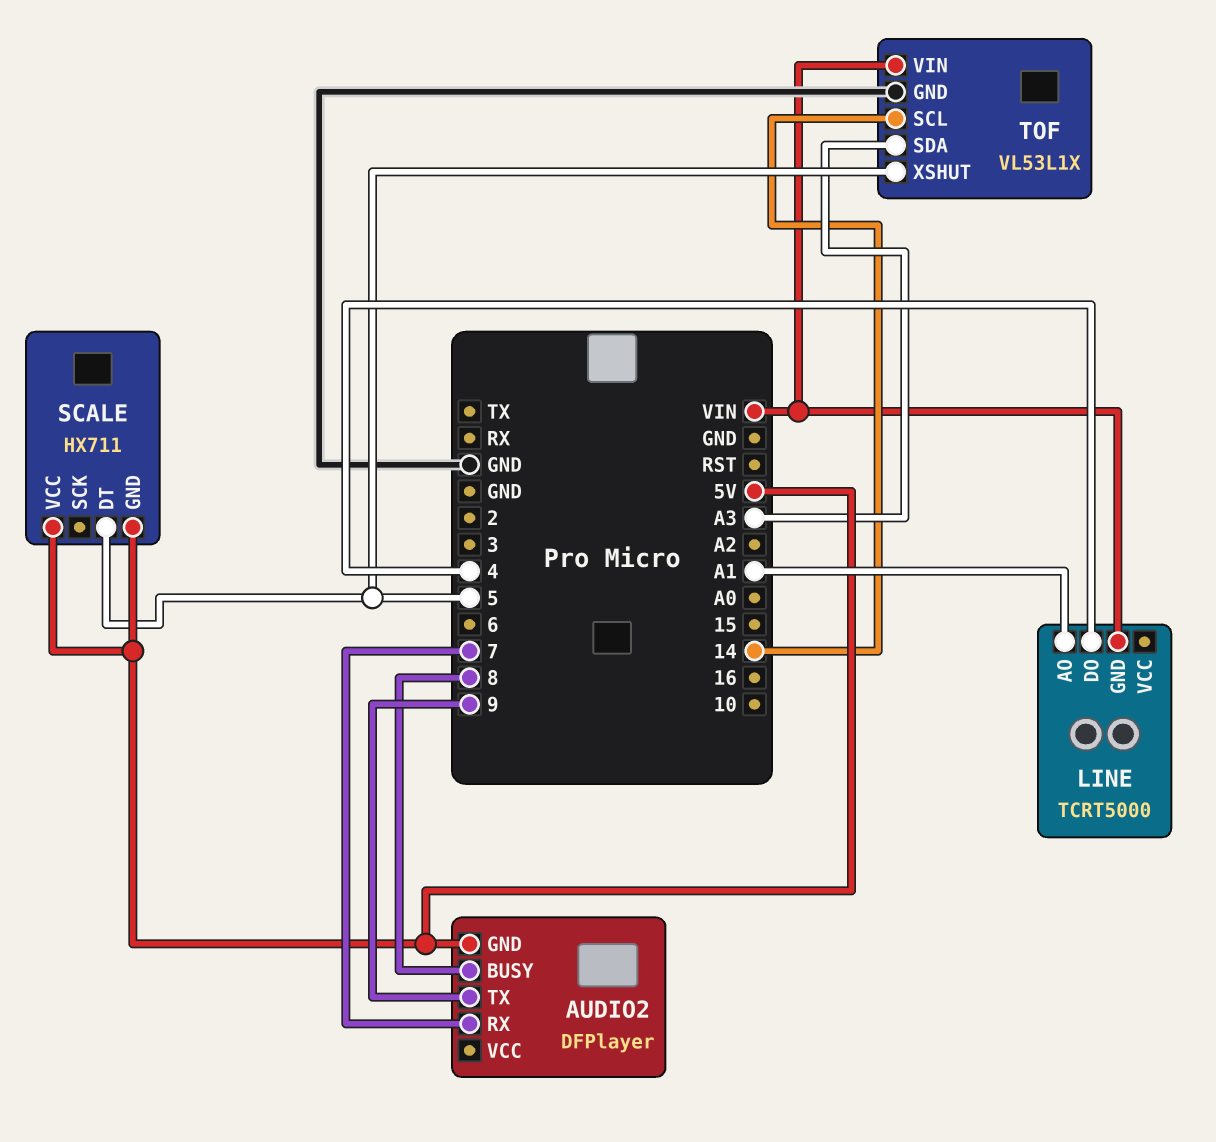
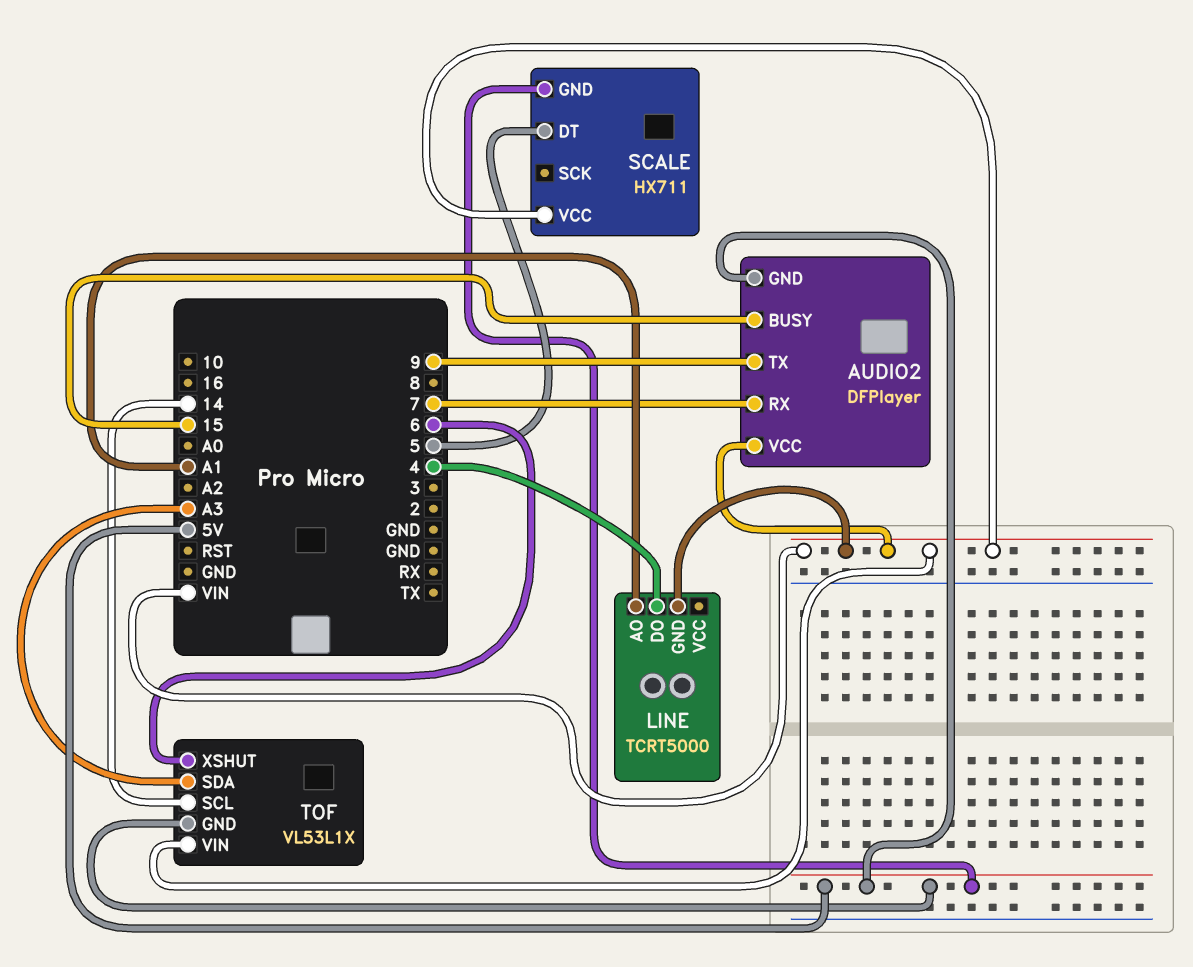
AUDIO2 pin BUSY: 8 -> 15
AUDIO2 pin VCC: none -> VIN
SCALE pin VCC: 5V -> VIN
TOF pin GND: GND -> 5V
TOF pin XSHUT: 5 -> 6

